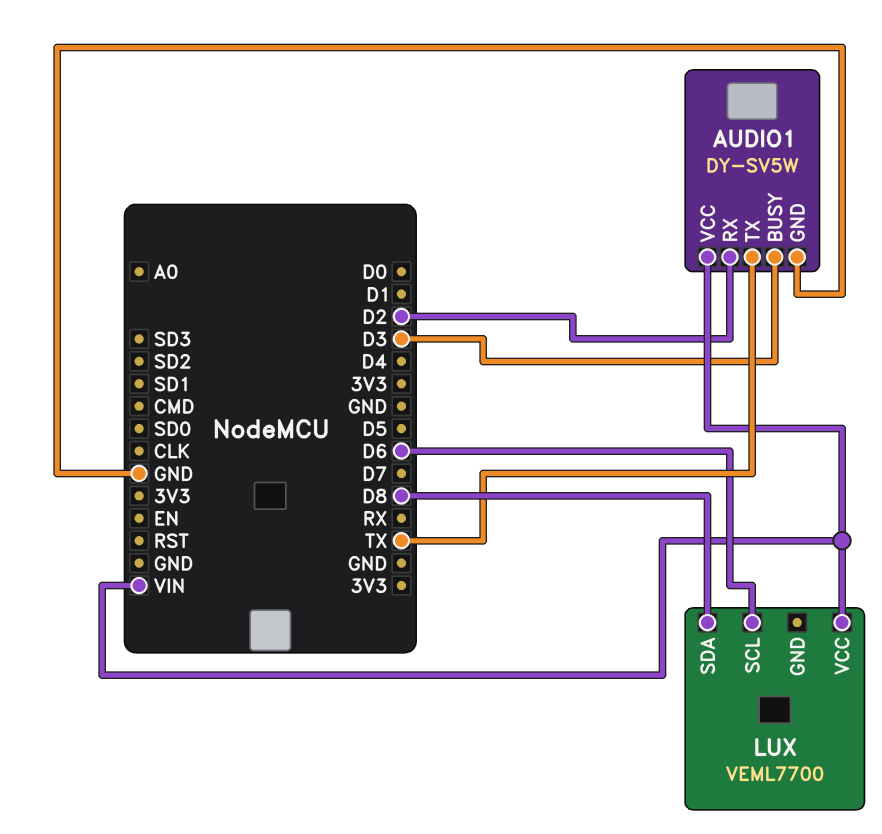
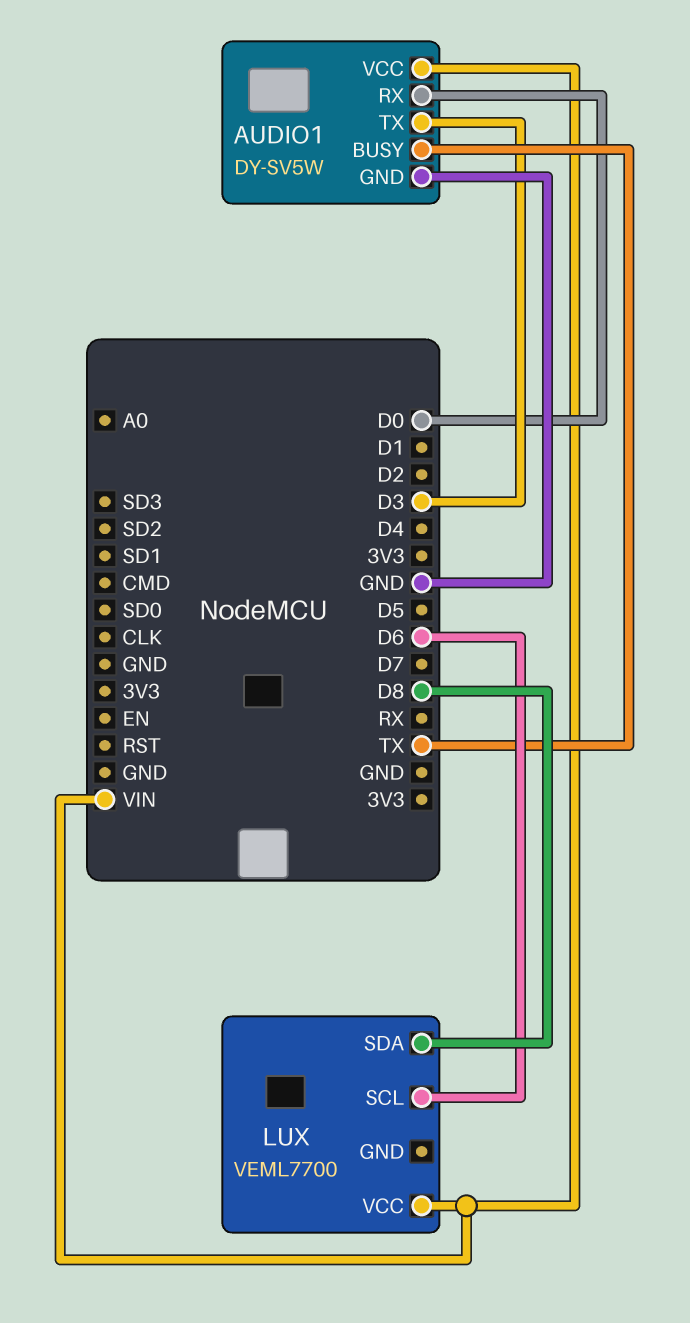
AUDIO1 pin BUSY: D3 -> TX
AUDIO1 pin RX: D2 -> D0
AUDIO1 pin TX: TX -> D3

